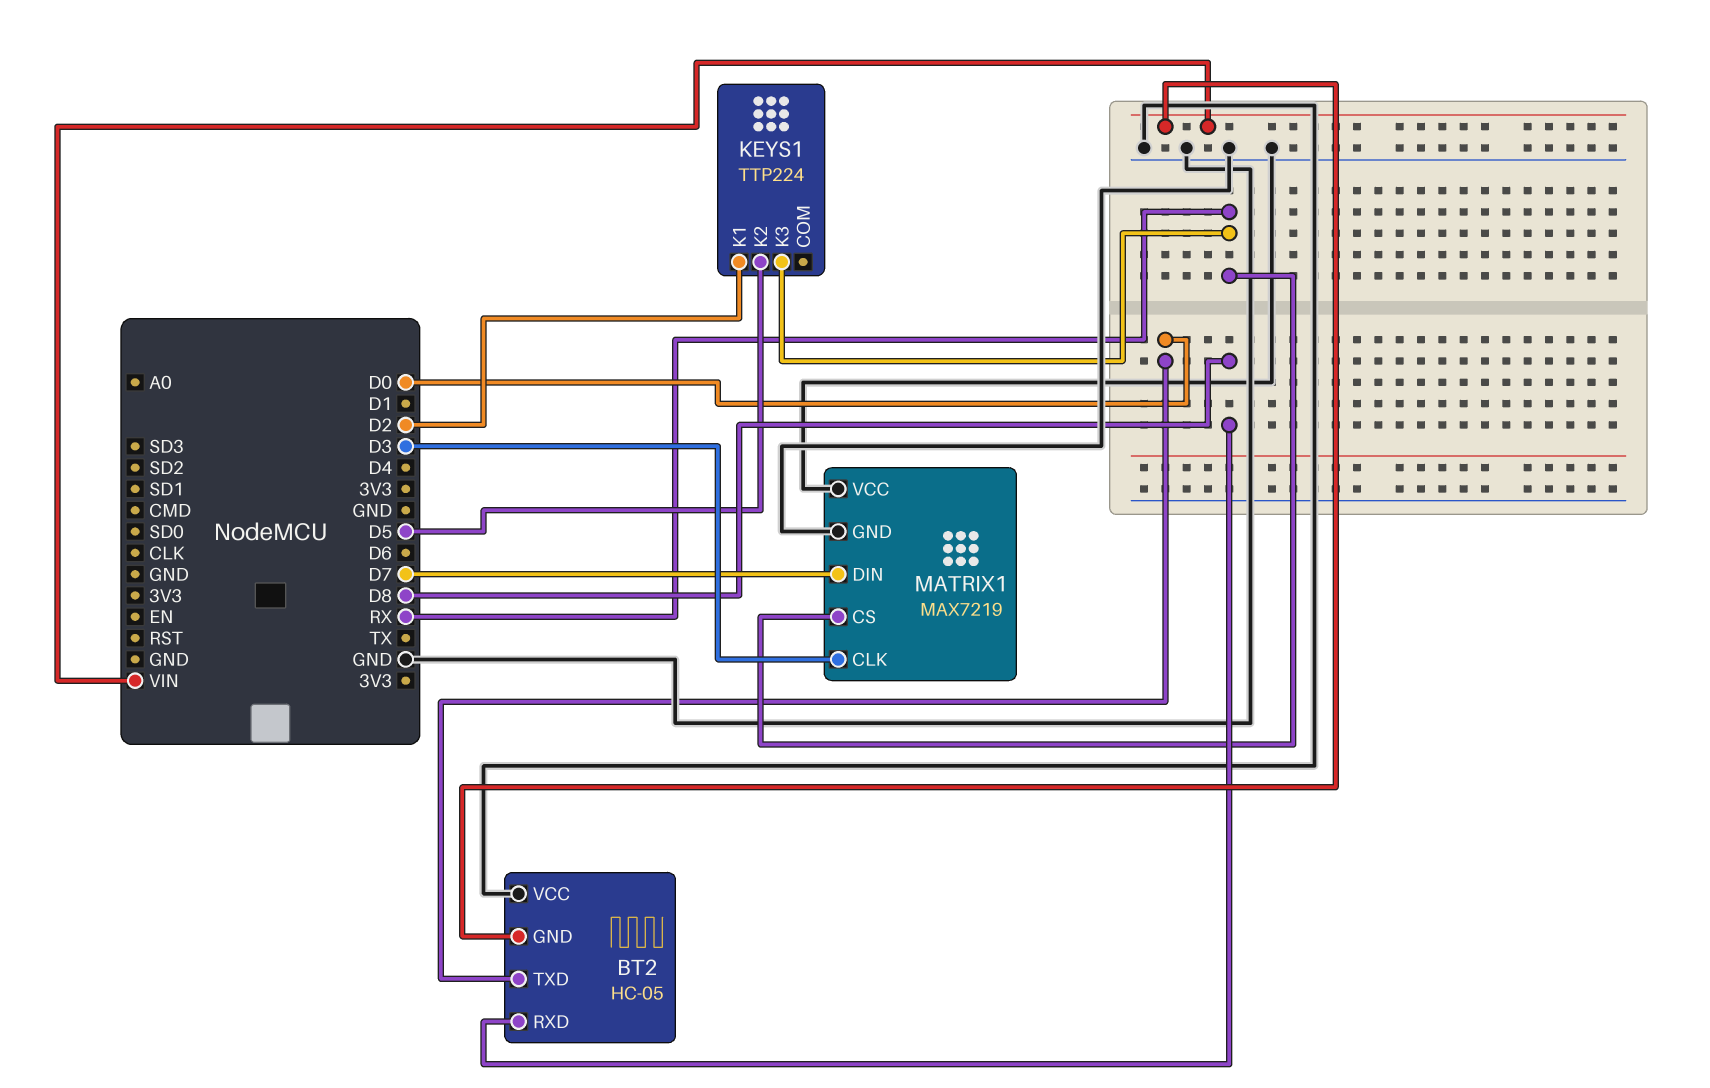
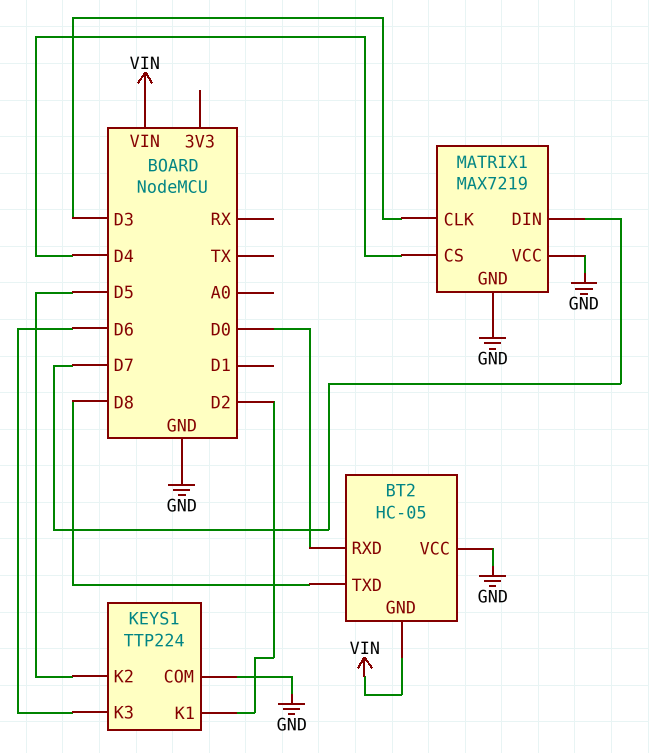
BT2 pin RXD: D8 -> D0
BT2 pin TXD: D0 -> D8
KEYS1 pin COM: none -> GND
KEYS1 pin K3: RX -> D6
MATRIX1 pin CS: RX -> D4

